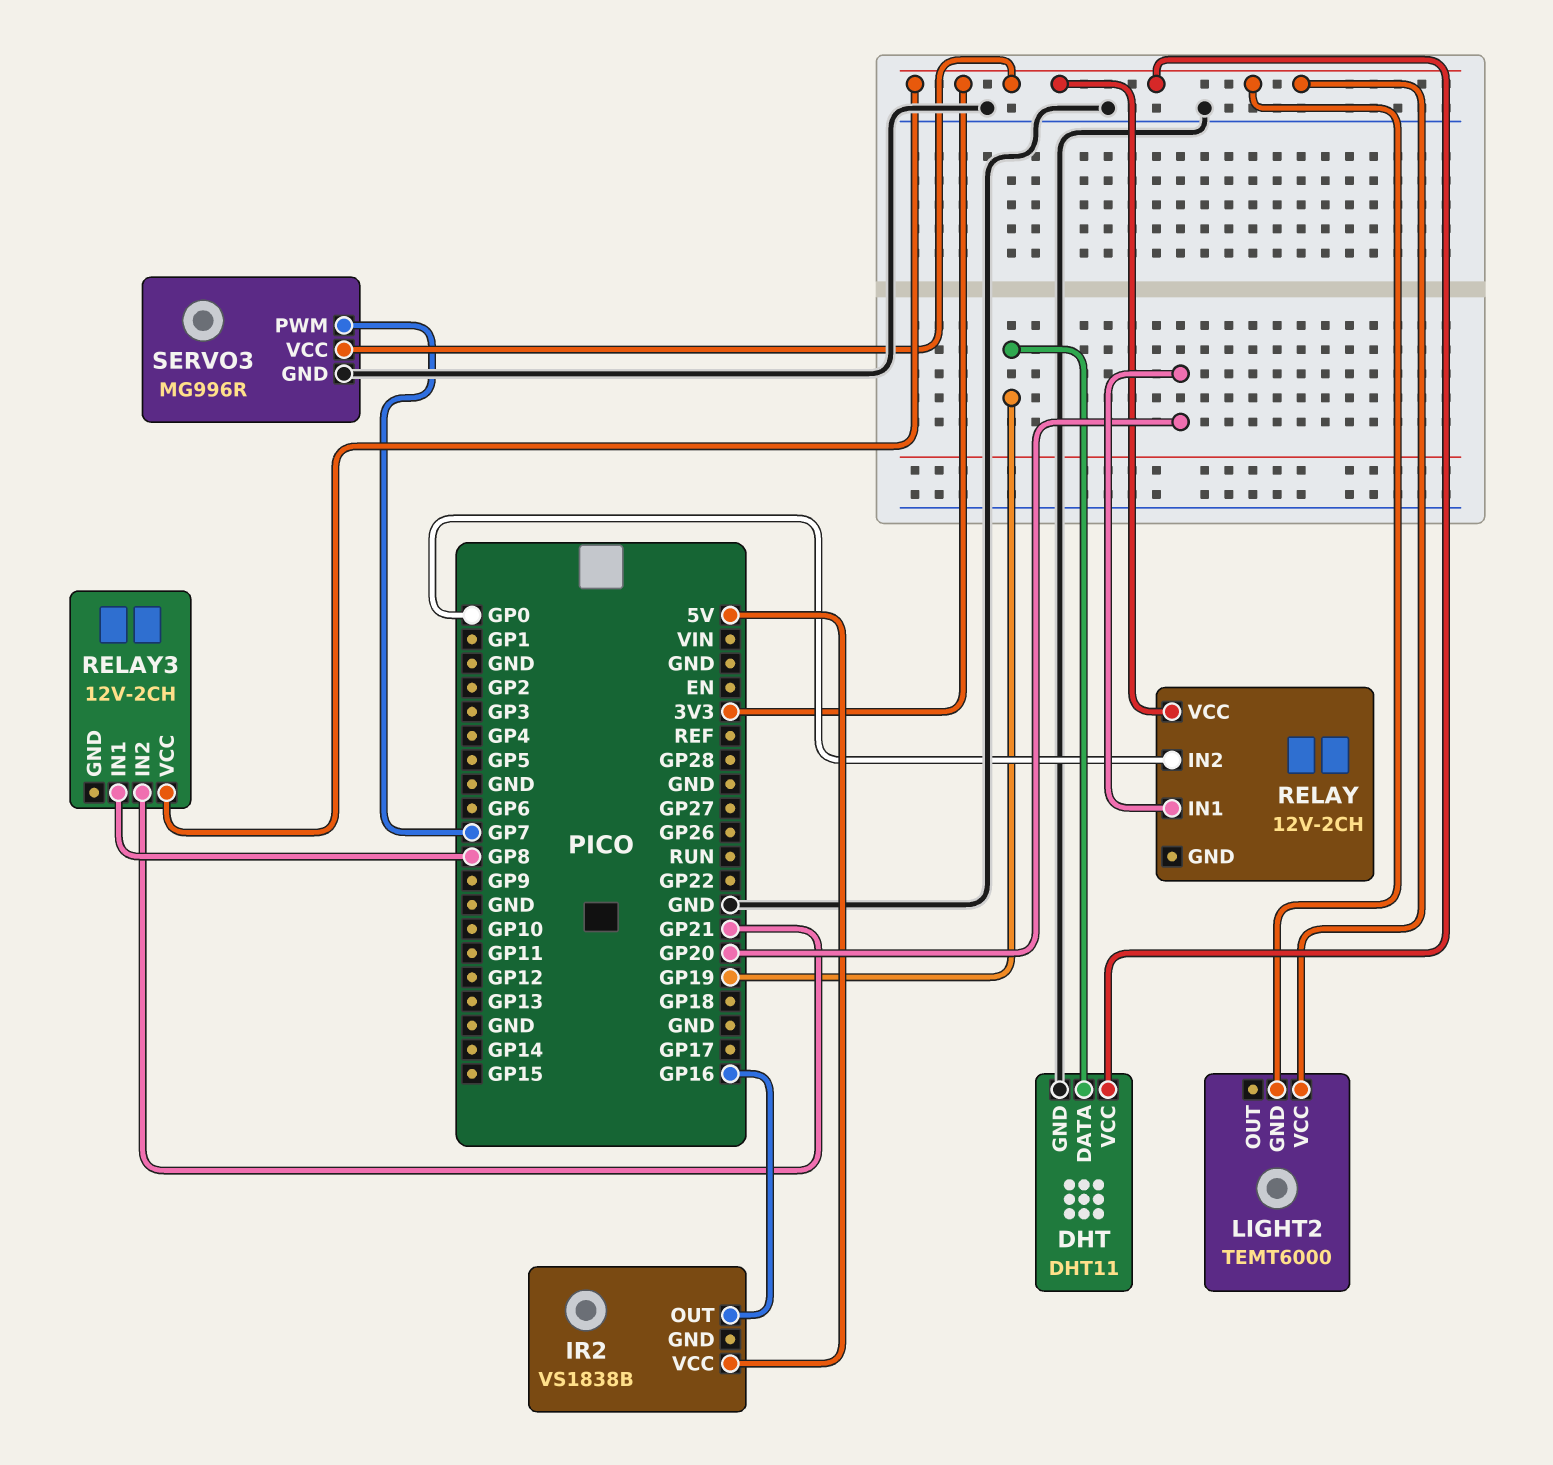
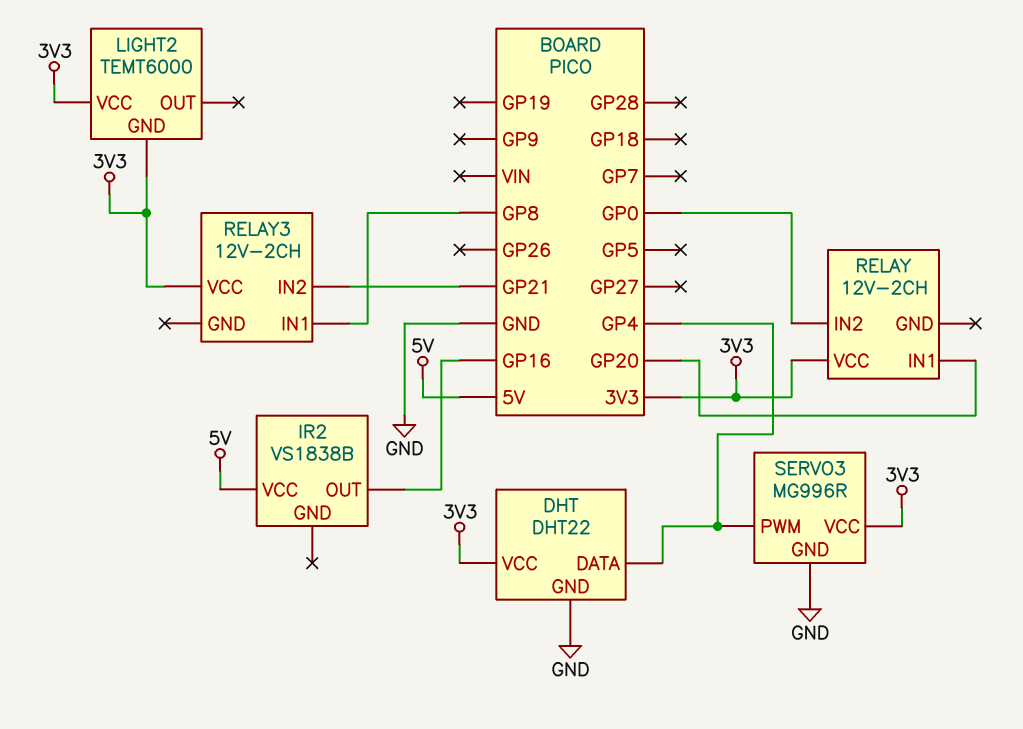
DHT: DHT11 -> DHT22
DHT pin DATA: GP19 -> GP4
SERVO3 pin PWM: GP7 -> GP4

